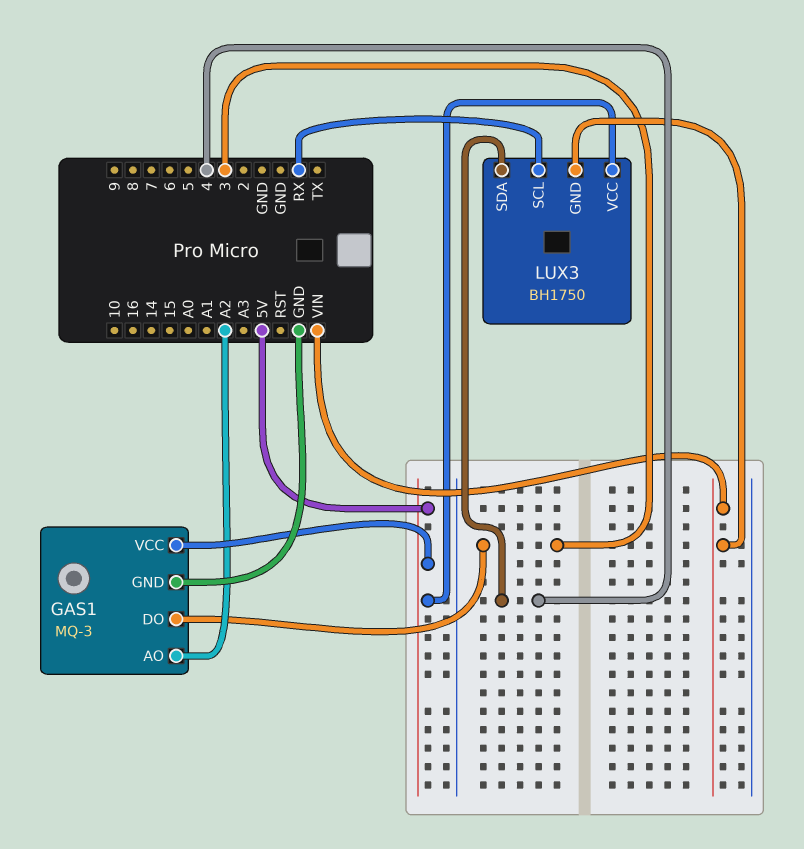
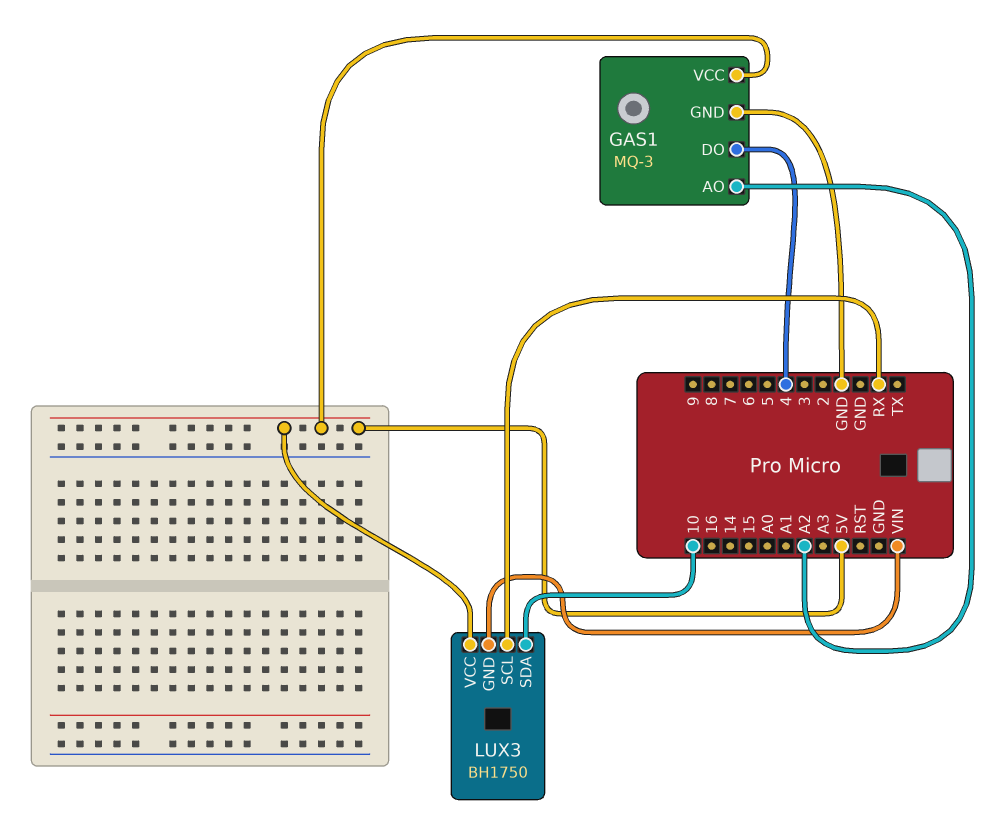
GAS1 pin DO: 3 -> 4
LUX3 pin SDA: 4 -> 10

